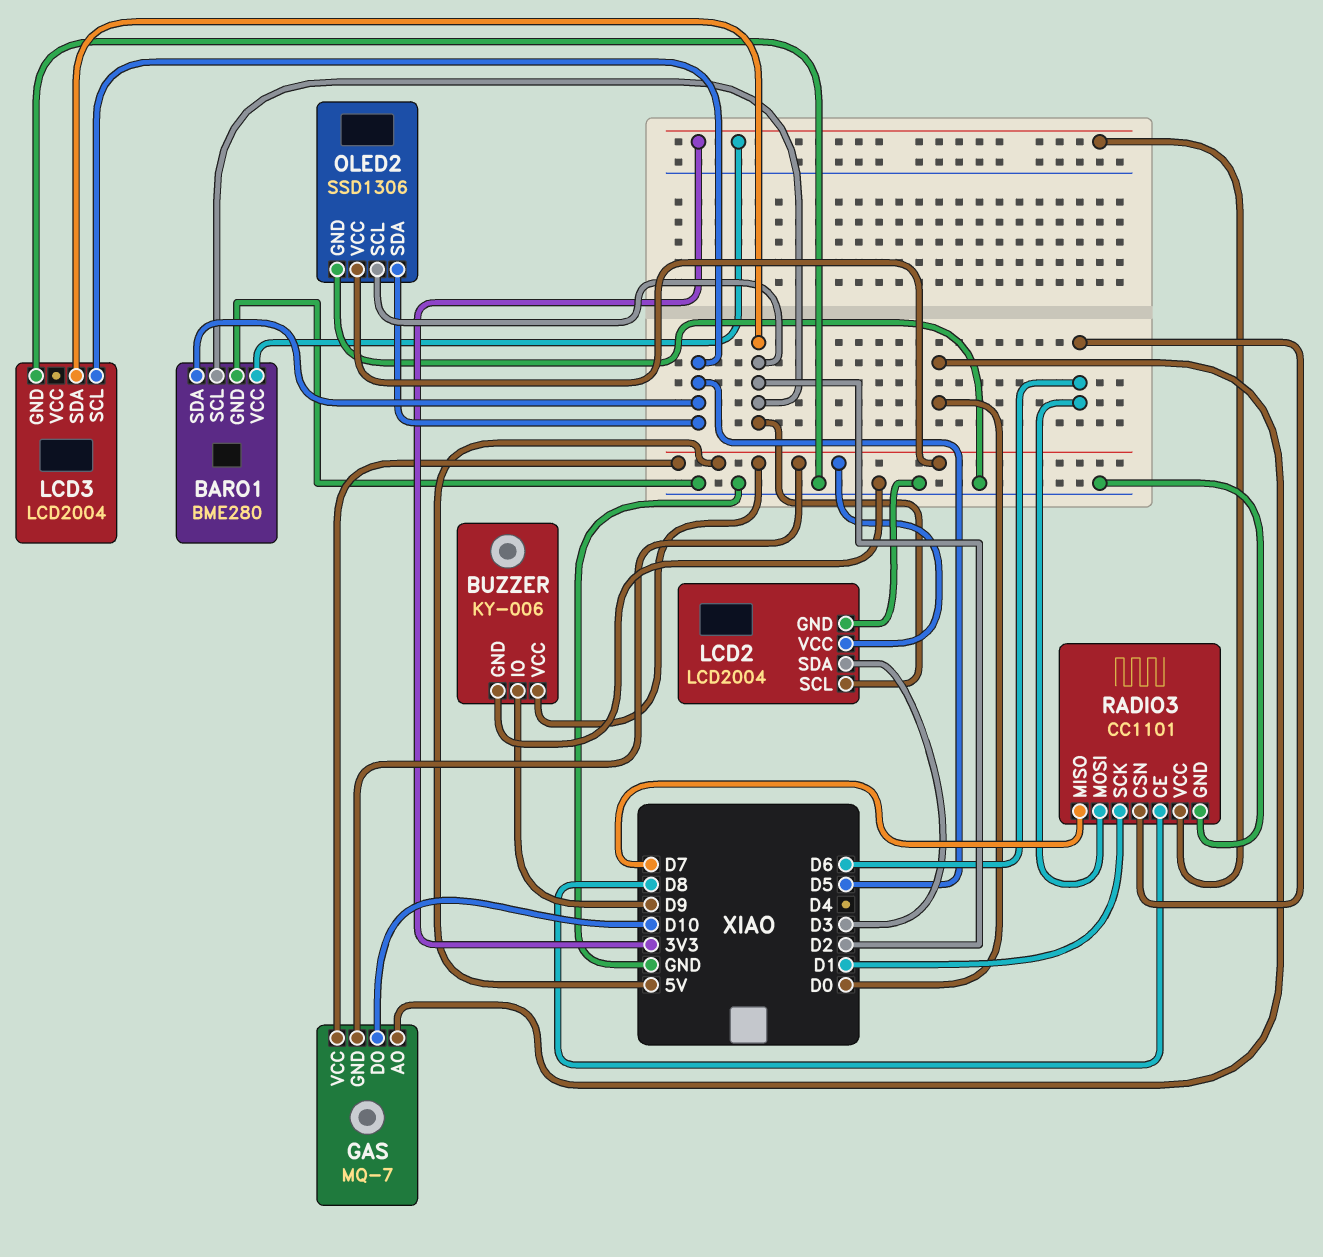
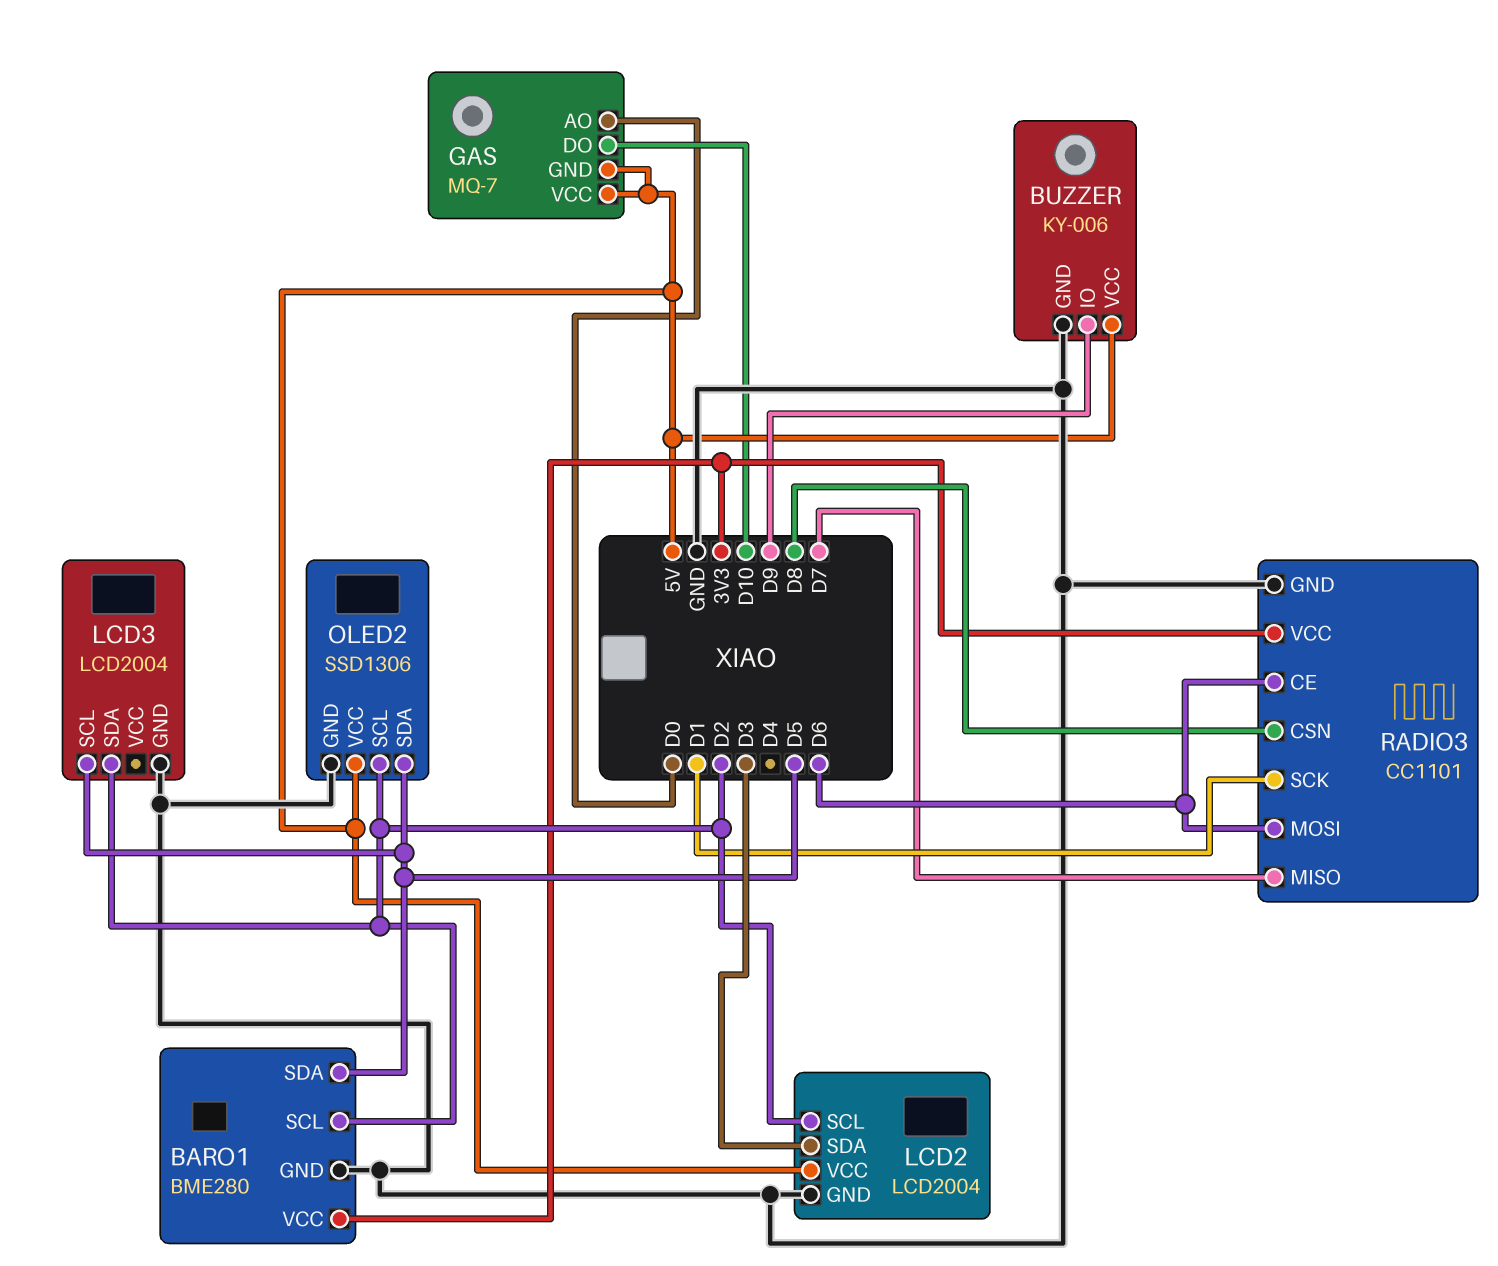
RADIO3 pin CE: D8 -> D6
RADIO3 pin CSN: D6 -> D8

